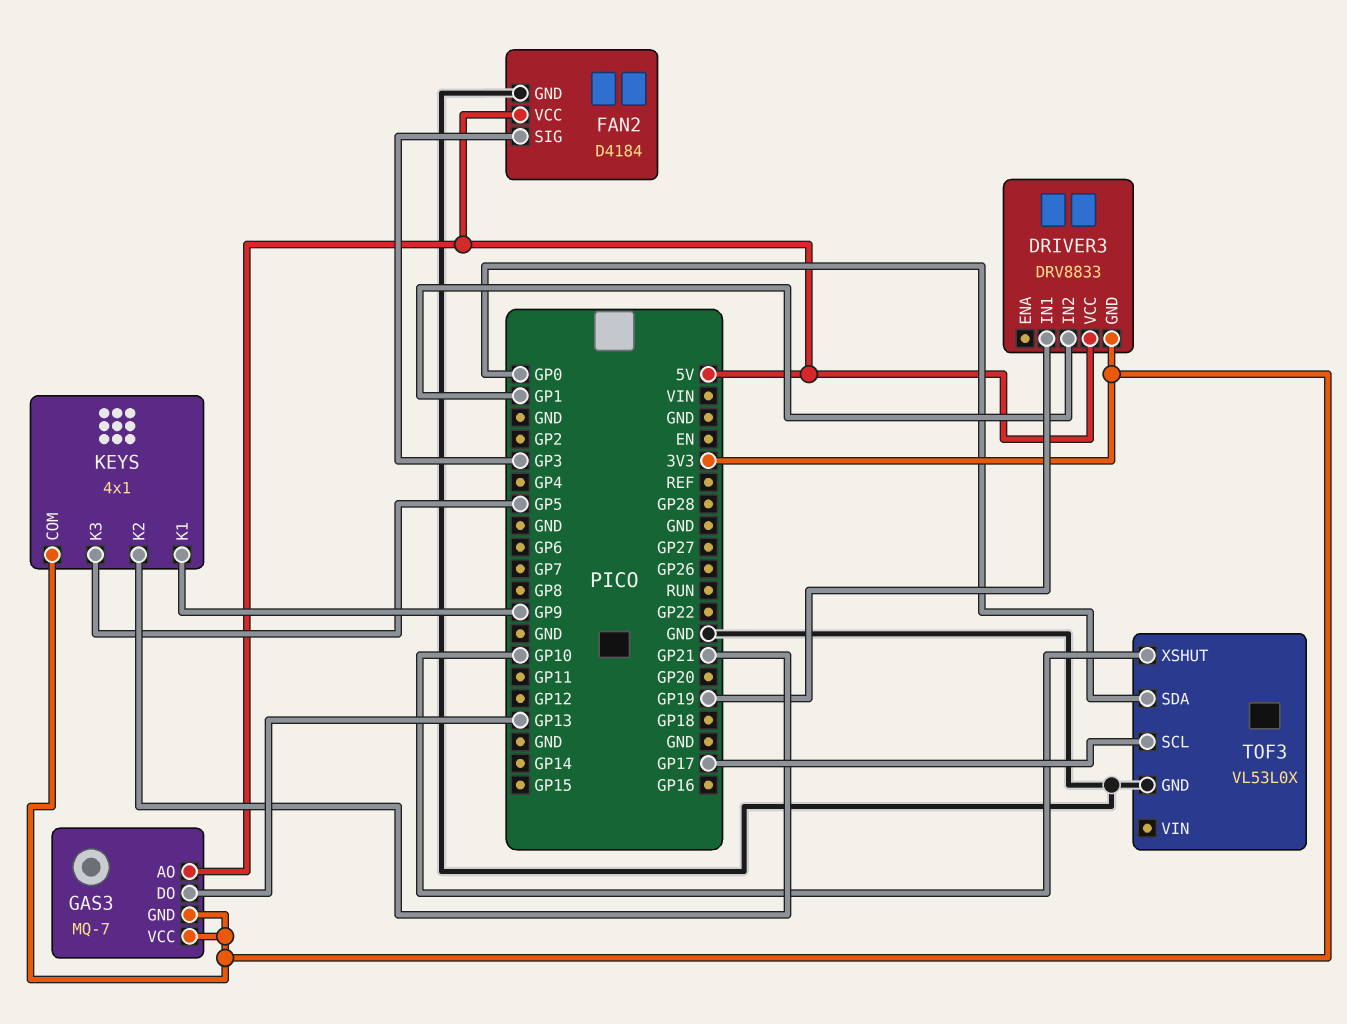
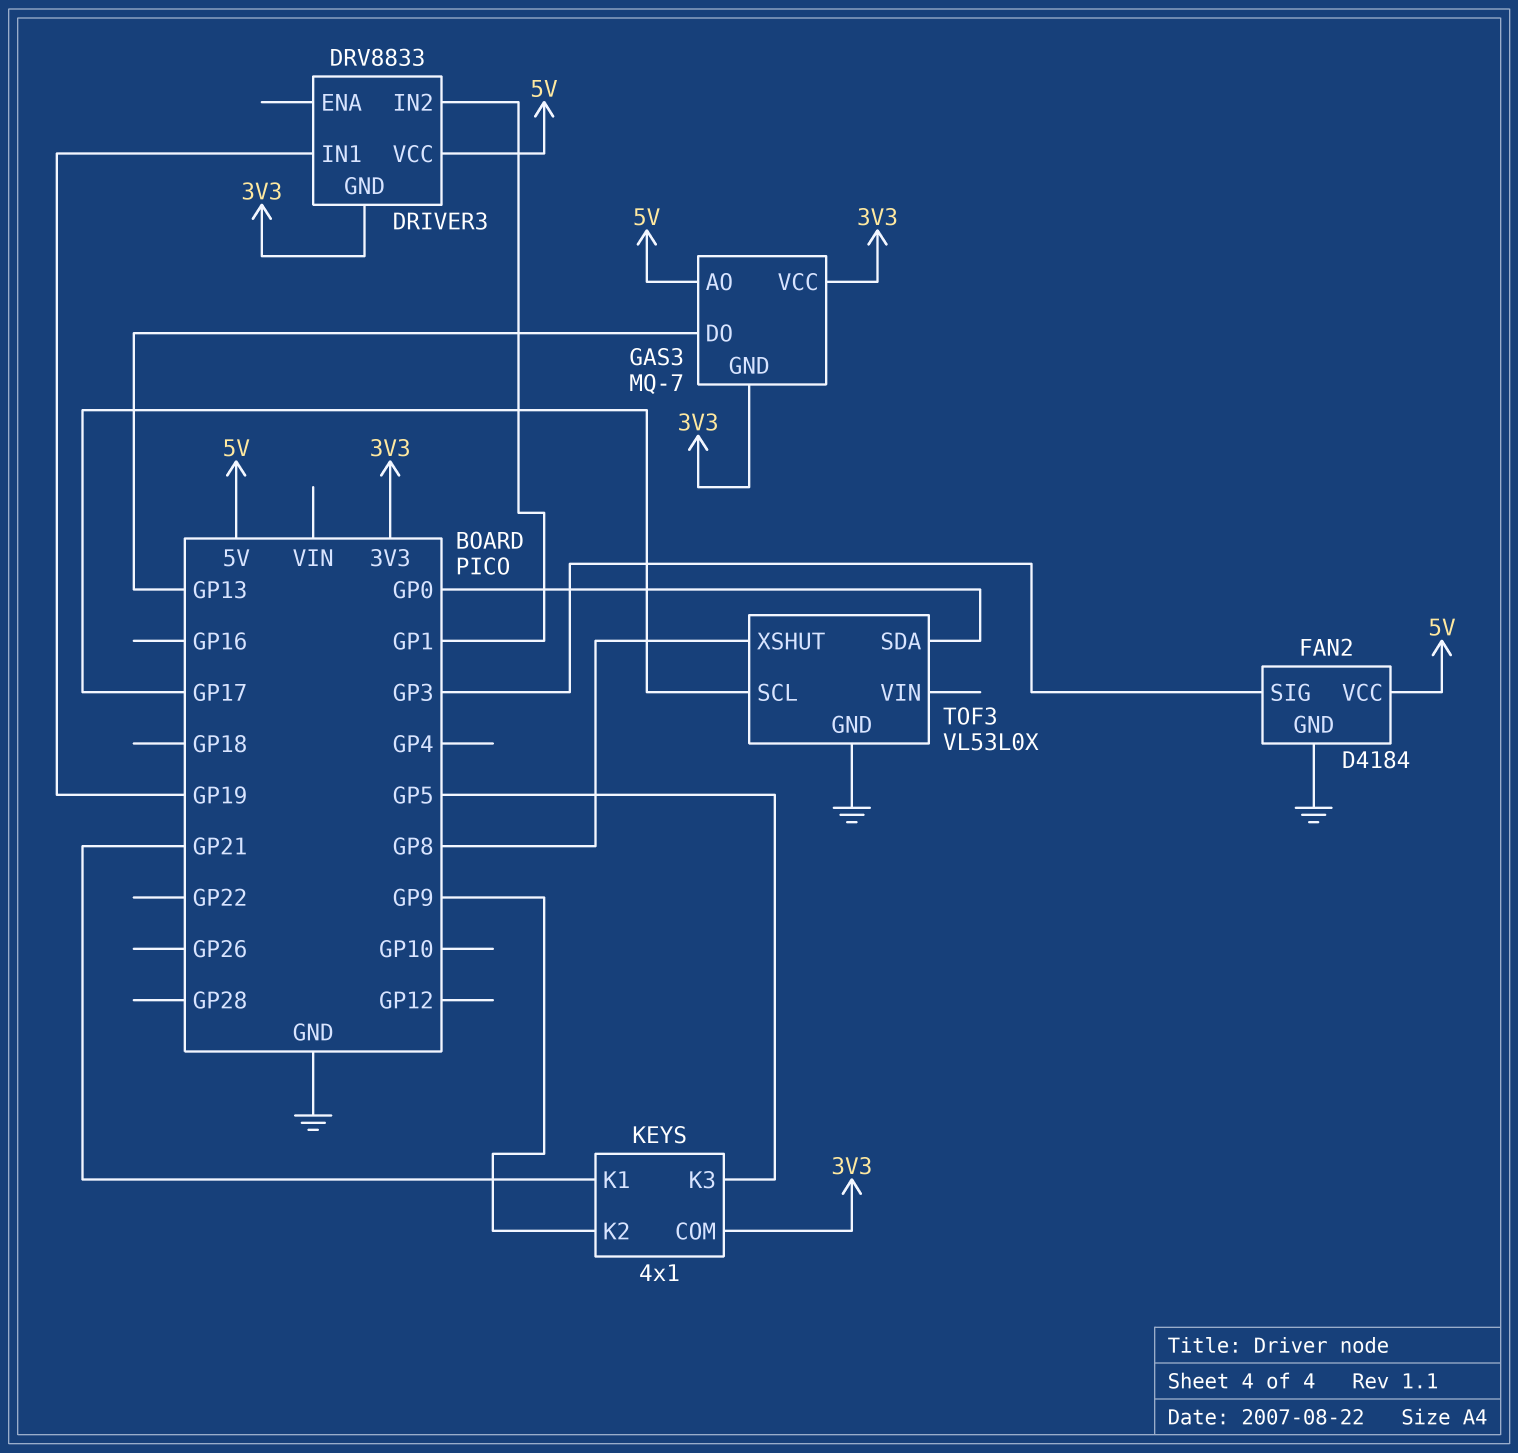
KEYS pin K1: GP9 -> GP21
KEYS pin K2: GP21 -> GP9
TOF3 pin XSHUT: GP10 -> GP8

